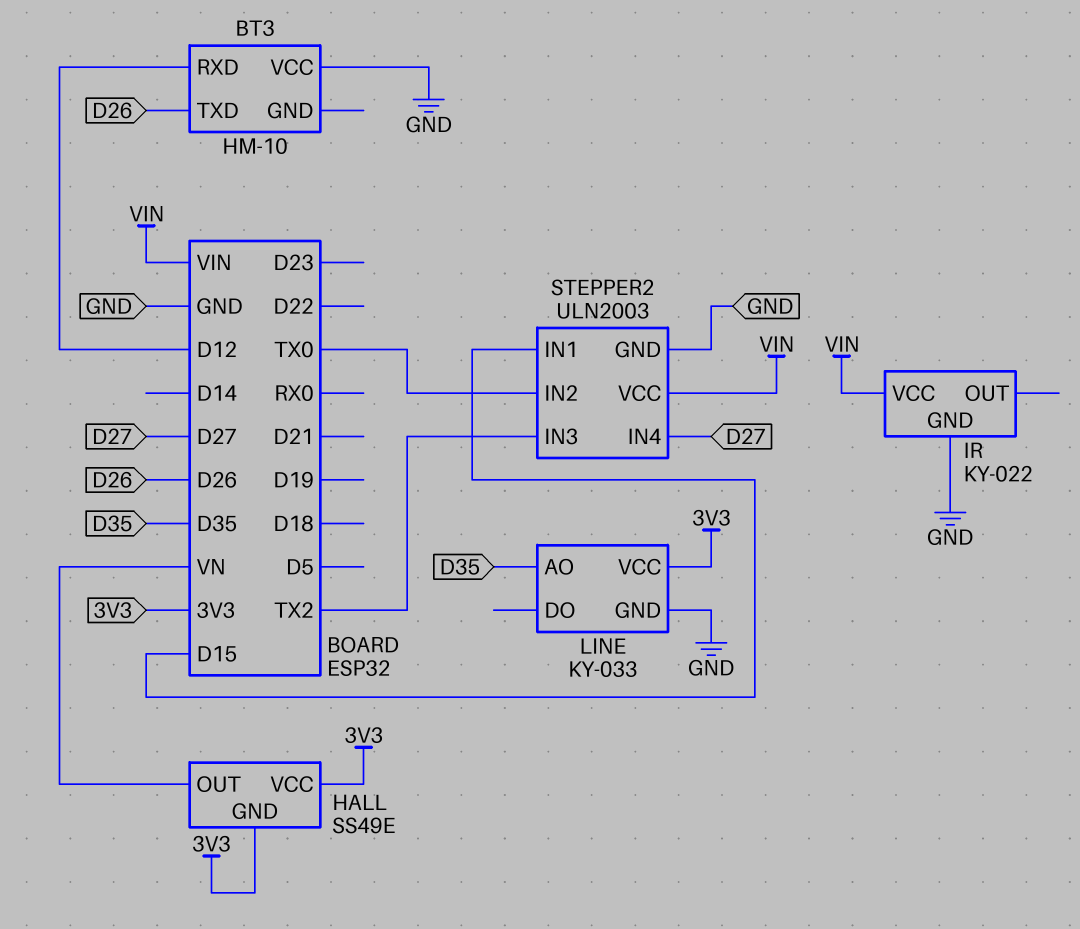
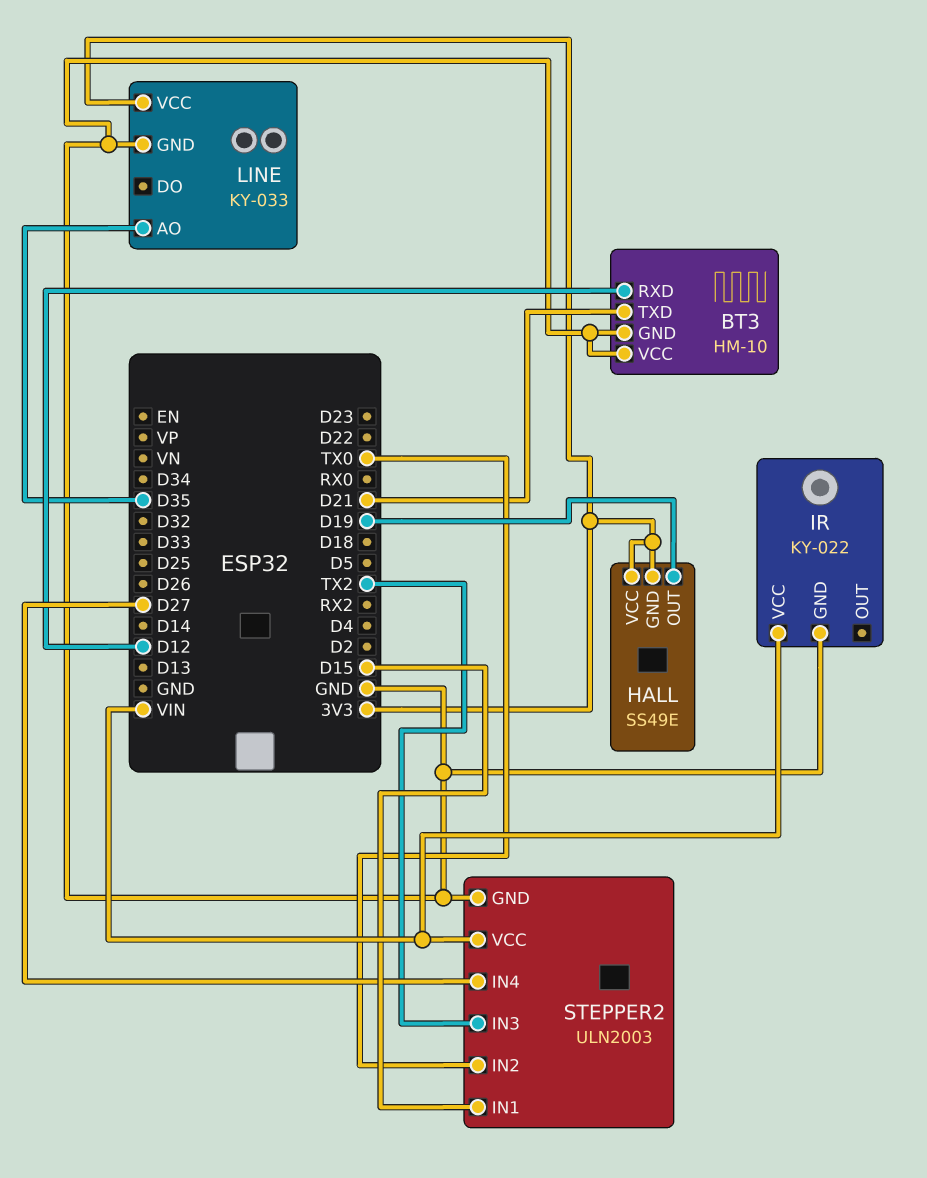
BT3 pin GND: none -> GND
BT3 pin TXD: D26 -> D21
HALL pin OUT: VN -> D19

